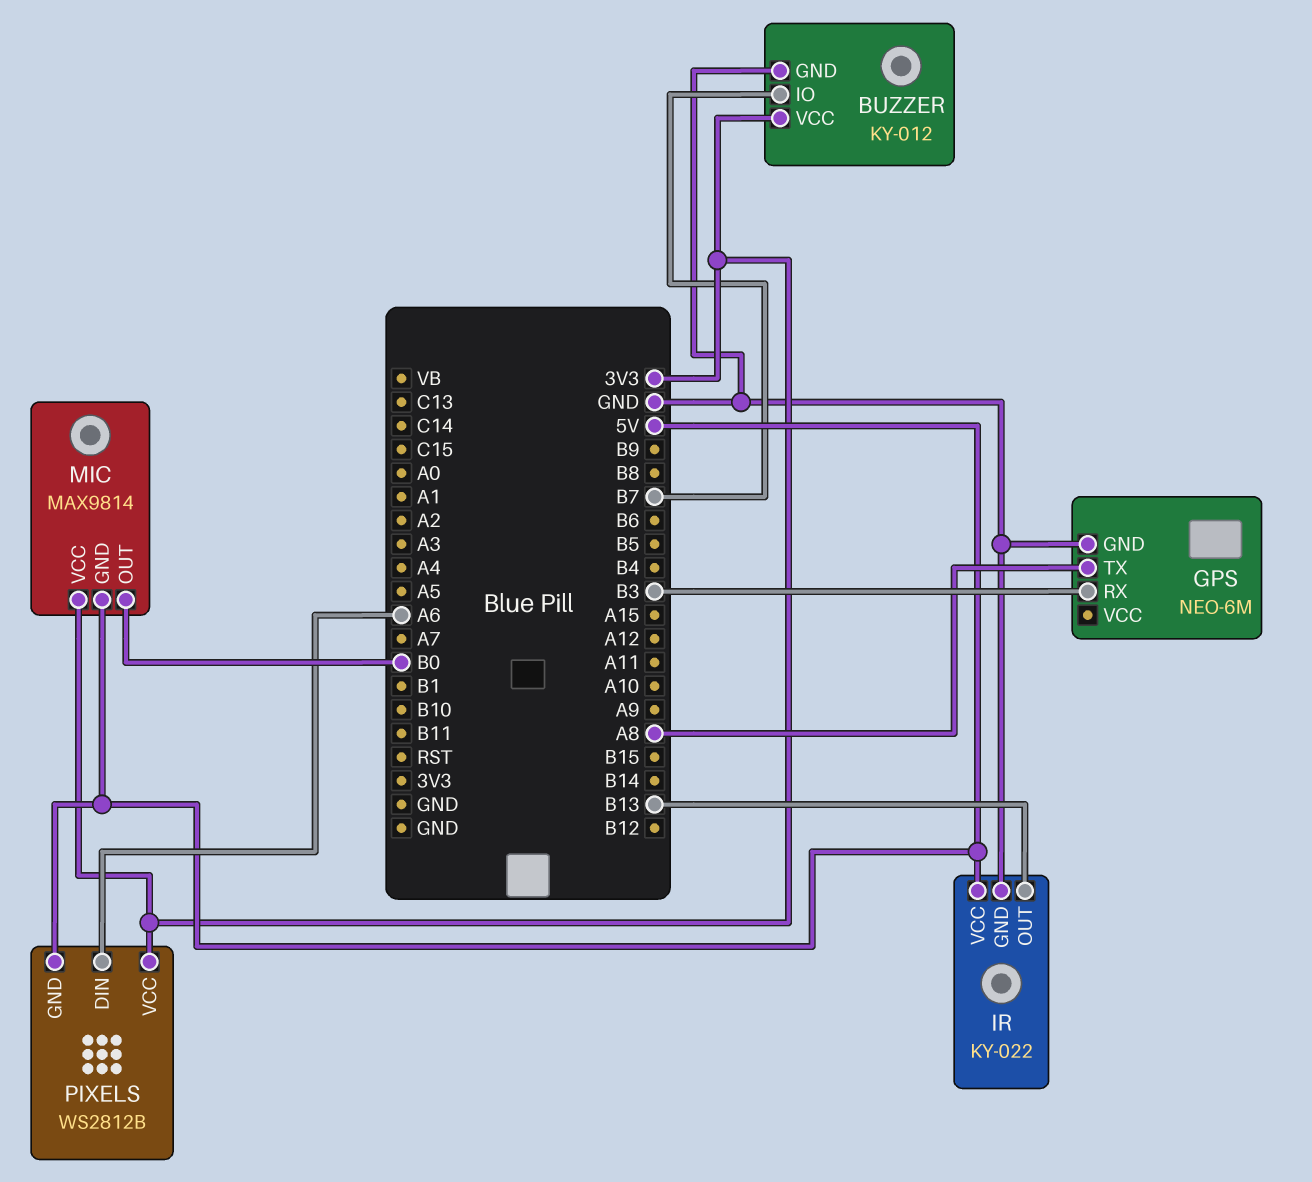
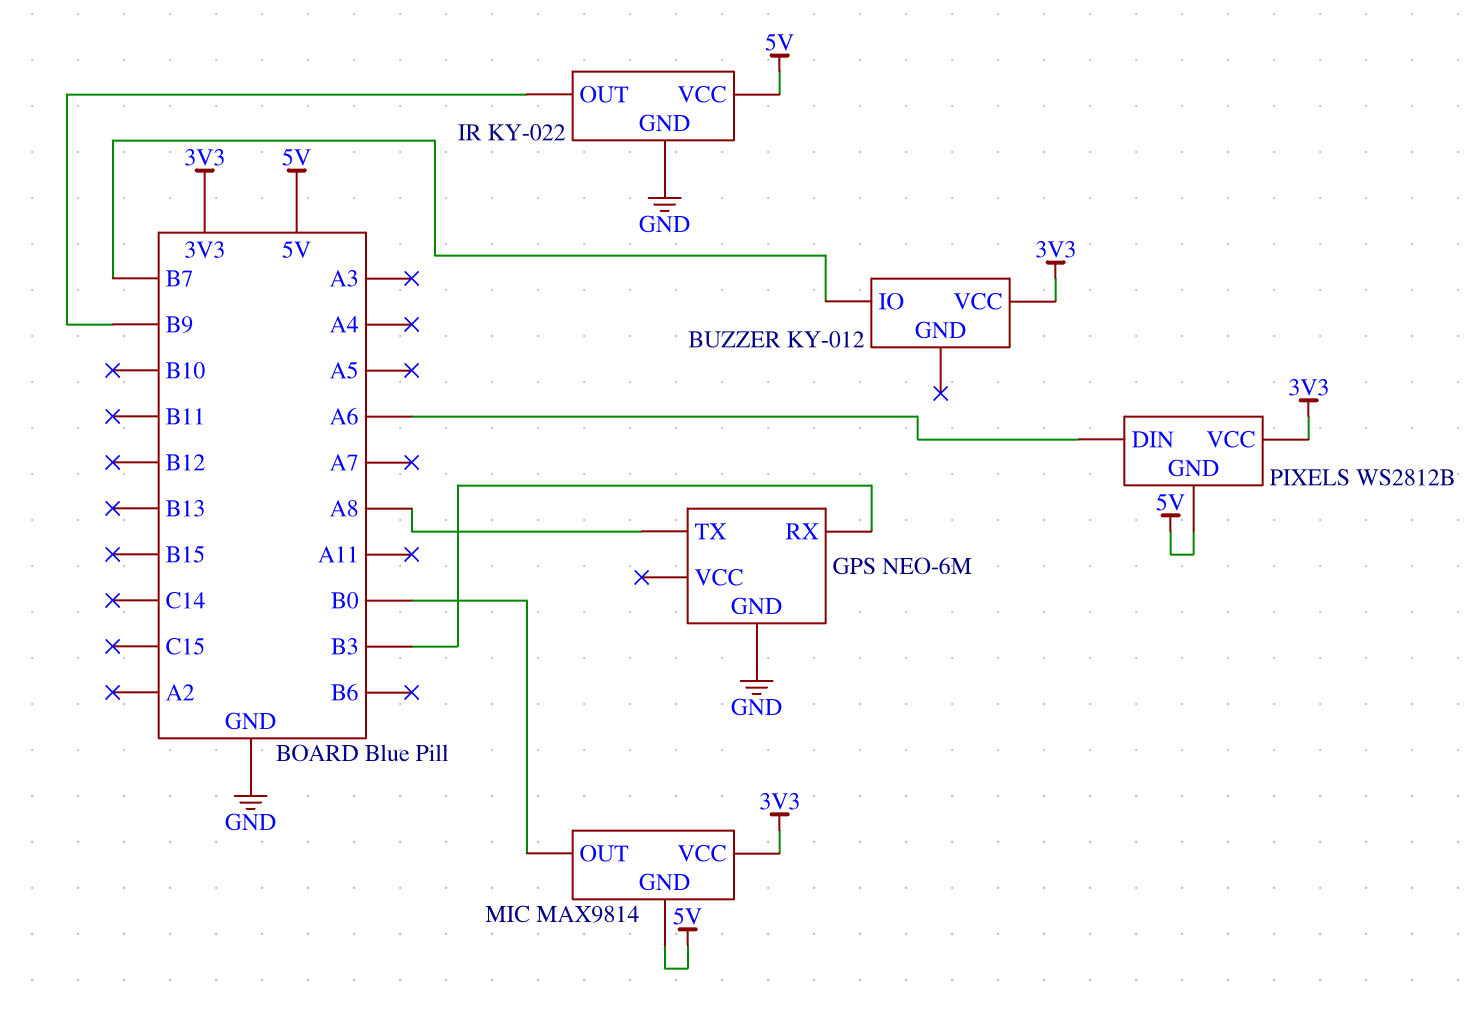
BUZZER pin GND: GND -> none
IR pin OUT: B13 -> B9

